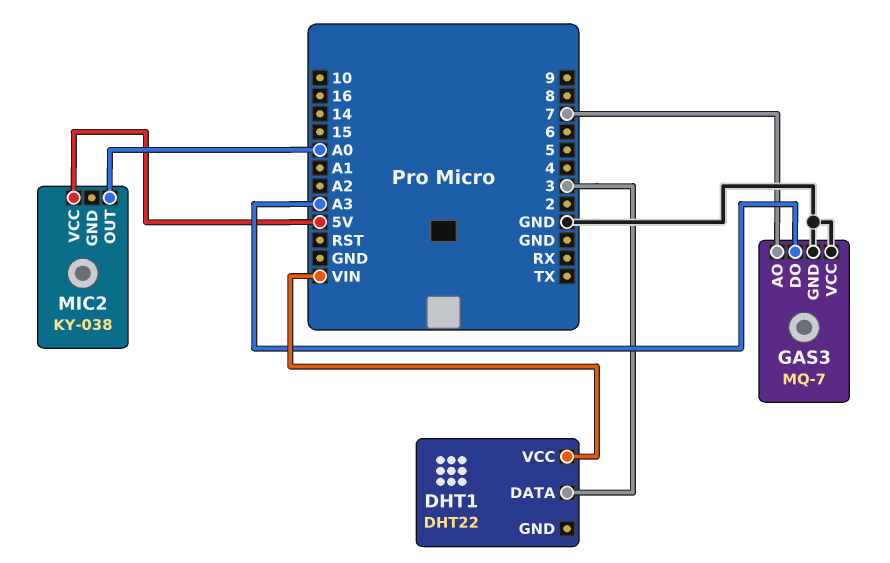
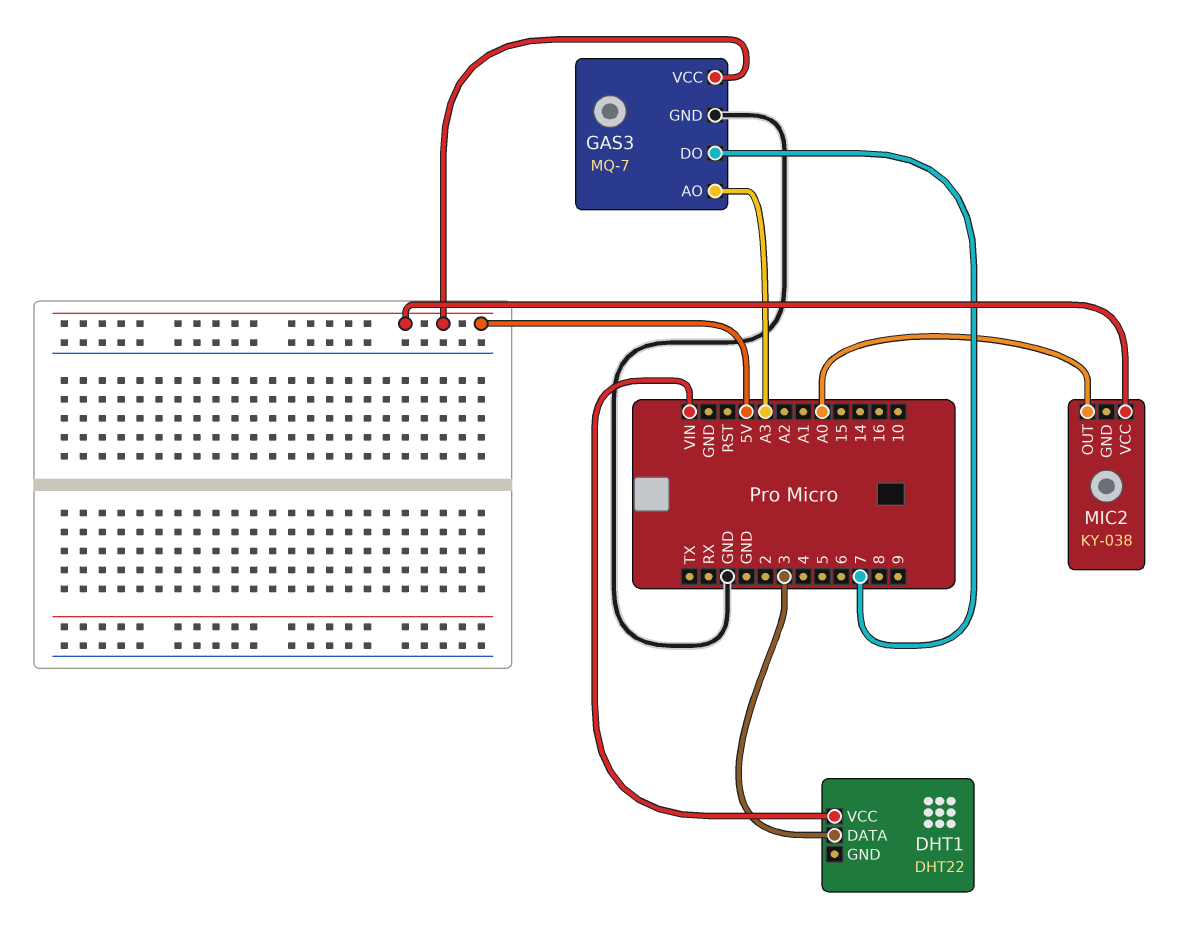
GAS3 pin AO: 7 -> A3
GAS3 pin DO: A3 -> 7
GAS3 pin VCC: GND -> 5V

